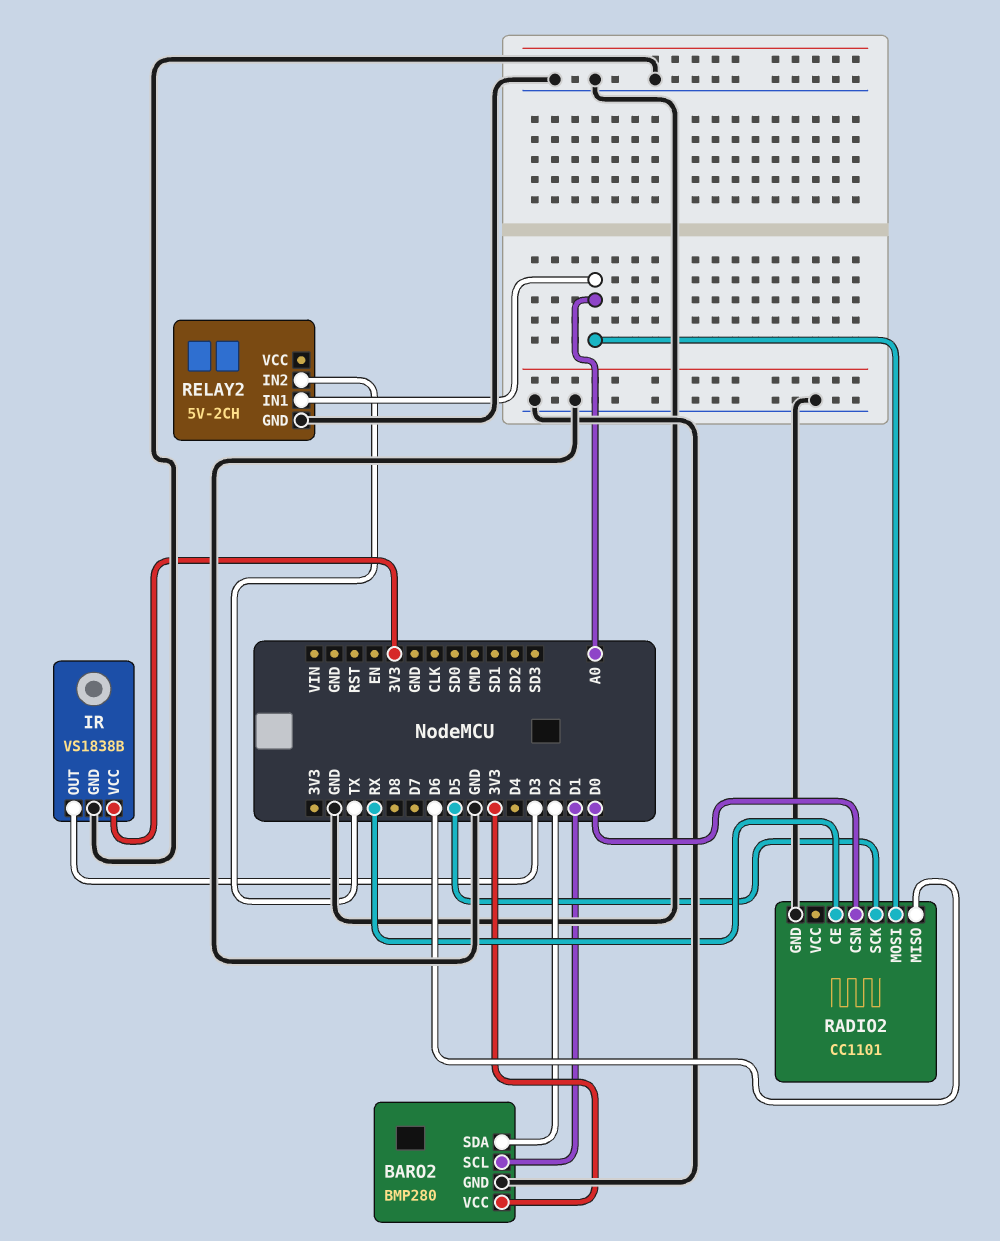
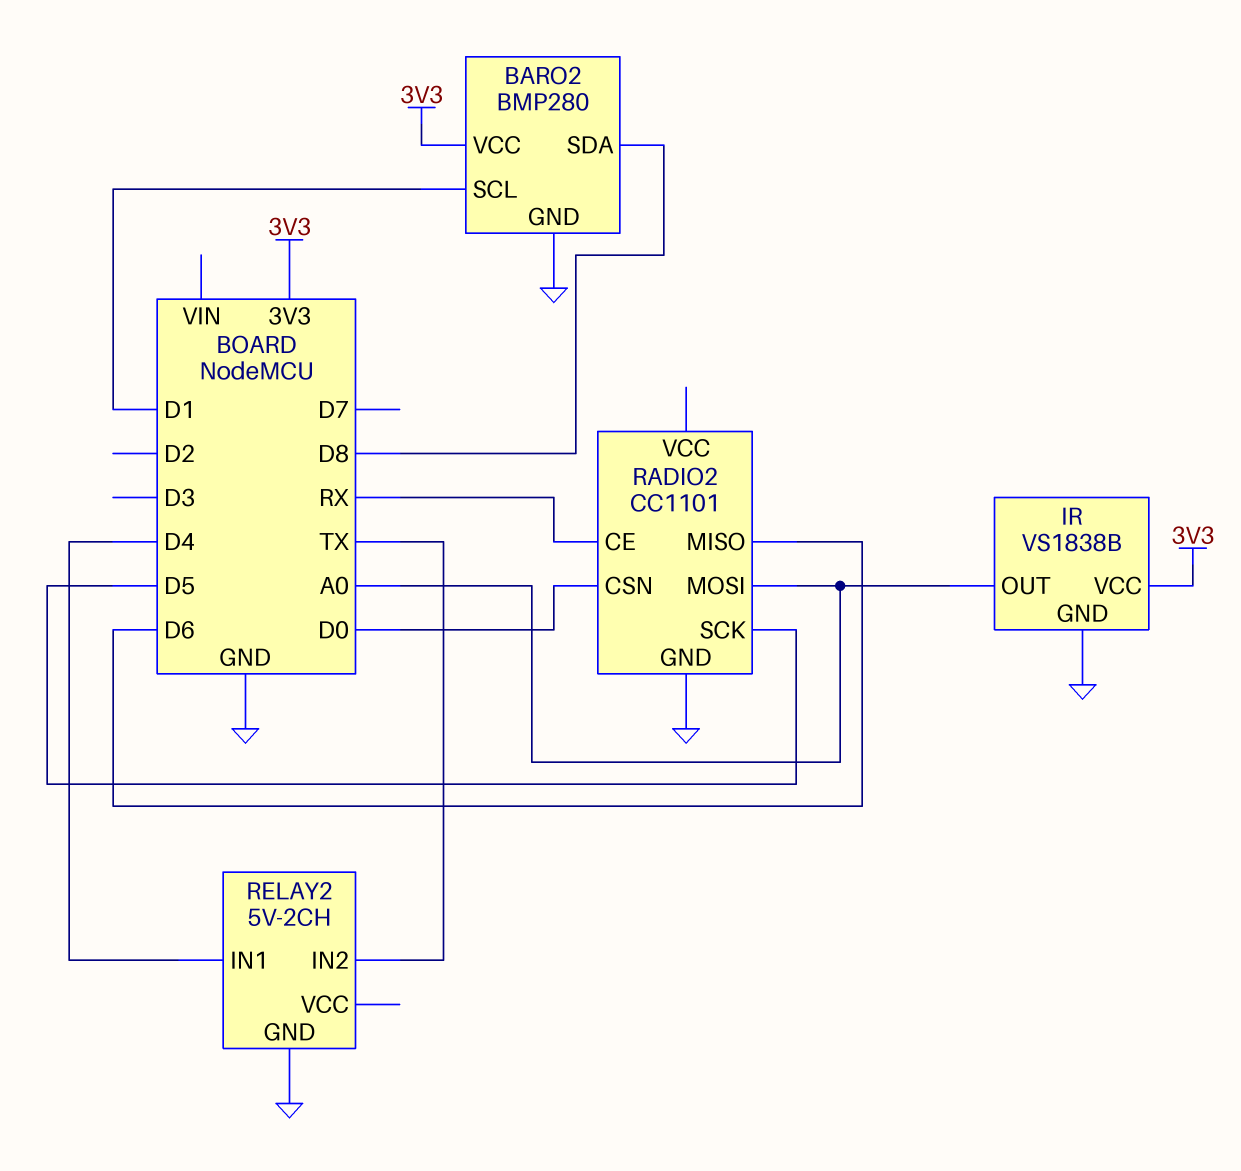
BARO2 pin SDA: D2 -> D8
IR pin OUT: D3 -> A0
RELAY2 pin IN1: A0 -> D4

